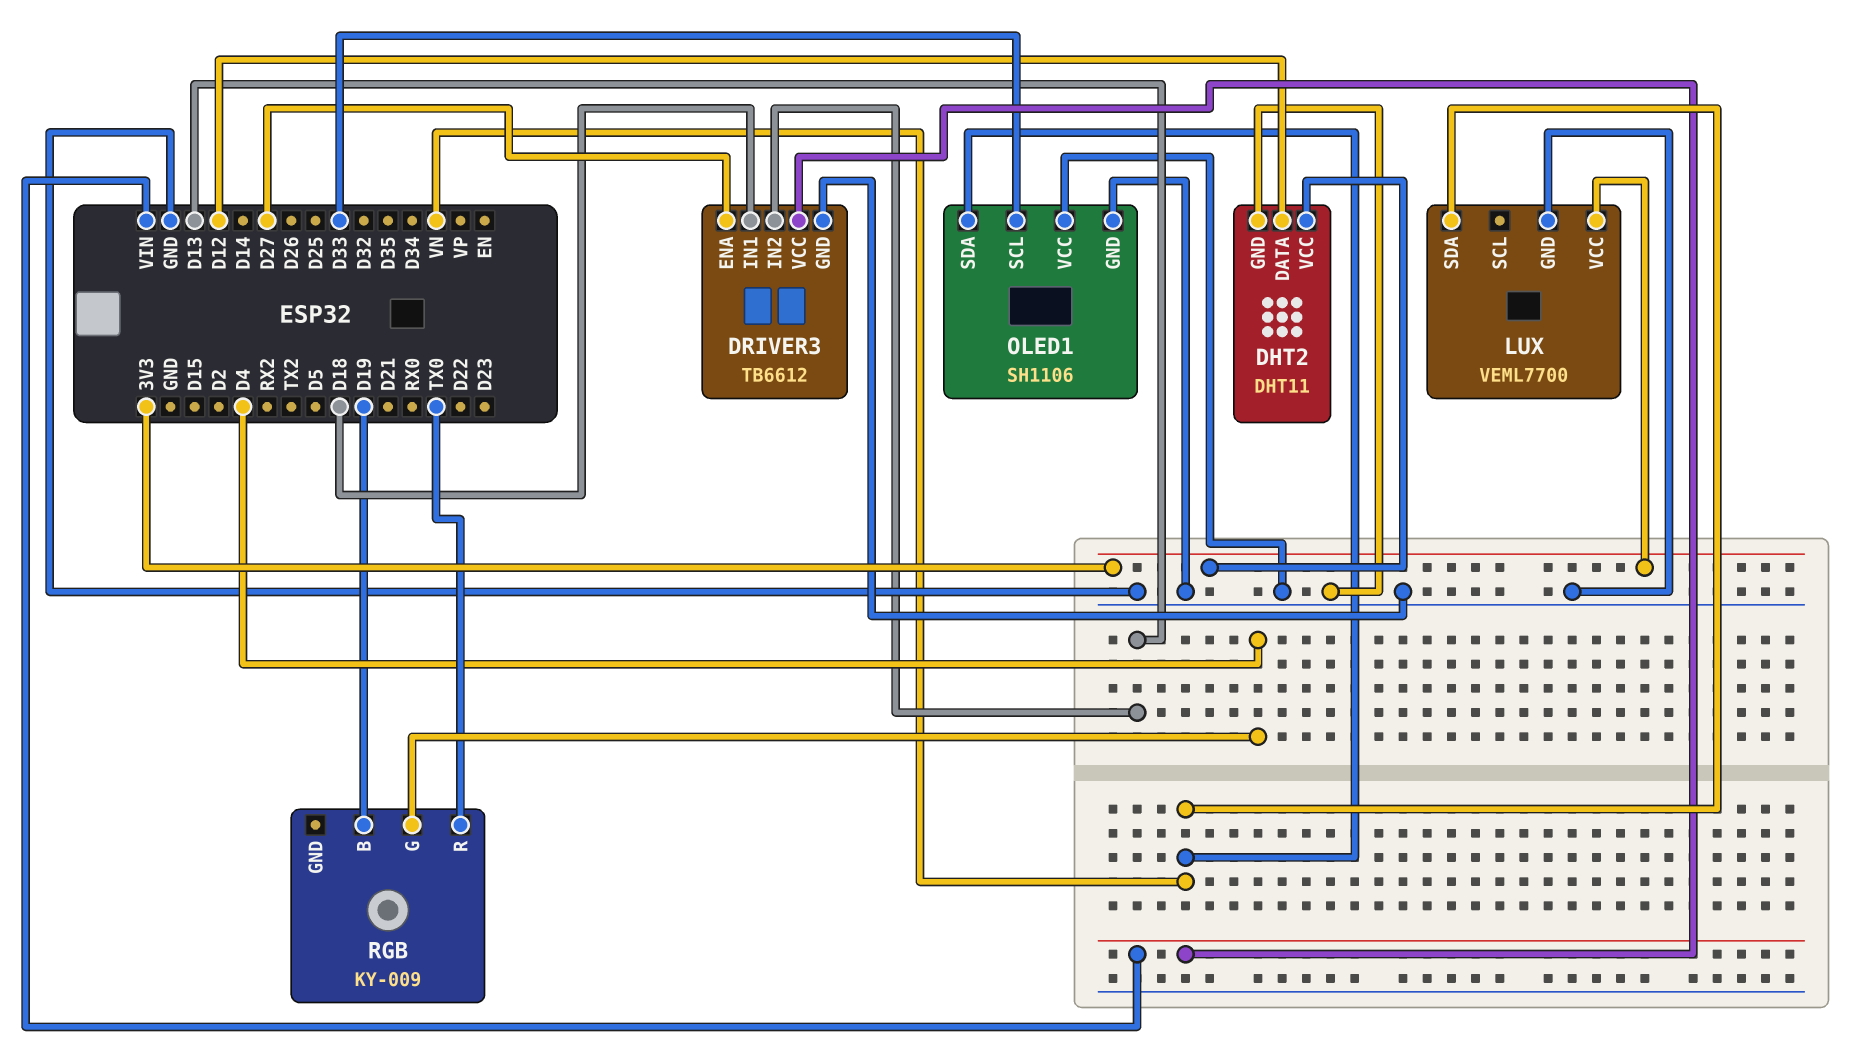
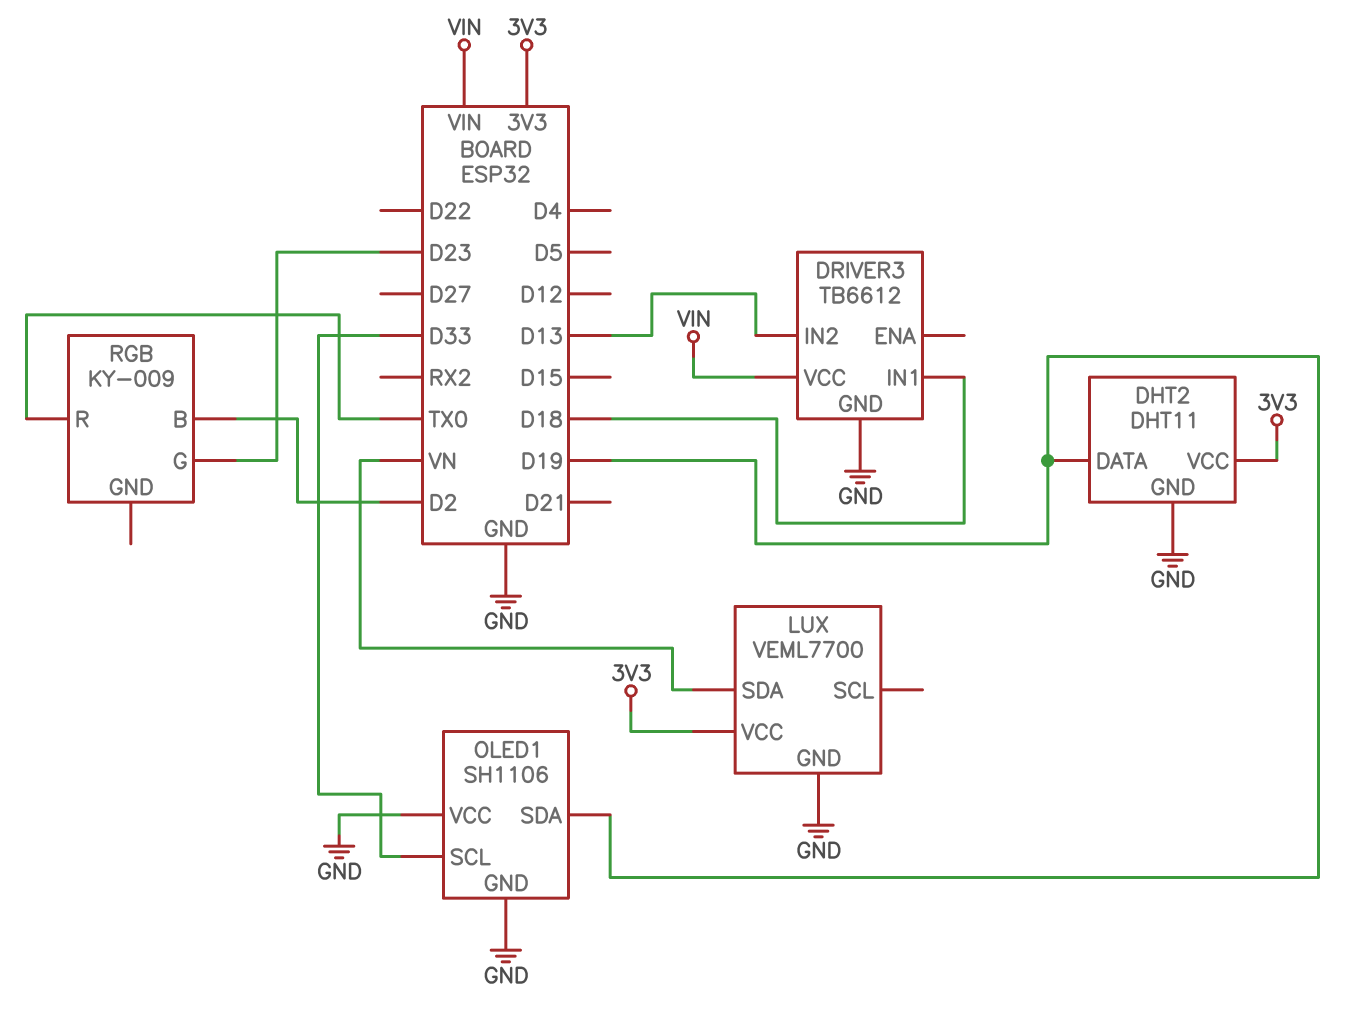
DHT2 pin DATA: D12 -> D19
DRIVER3 pin ENA: D27 -> none
OLED1 pin SDA: VN -> D19
RGB pin B: D19 -> D2
RGB pin G: D4 -> D23

